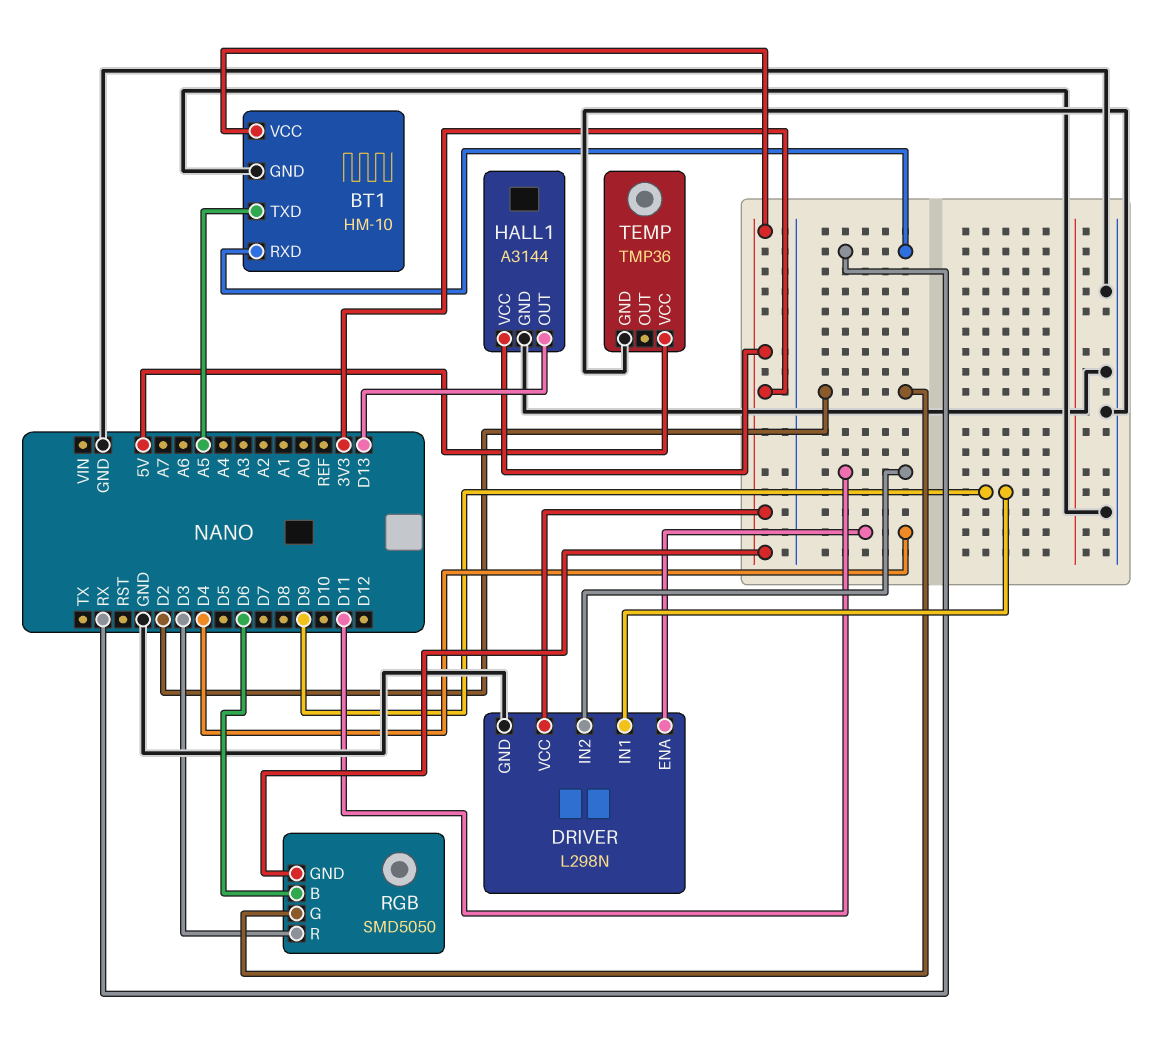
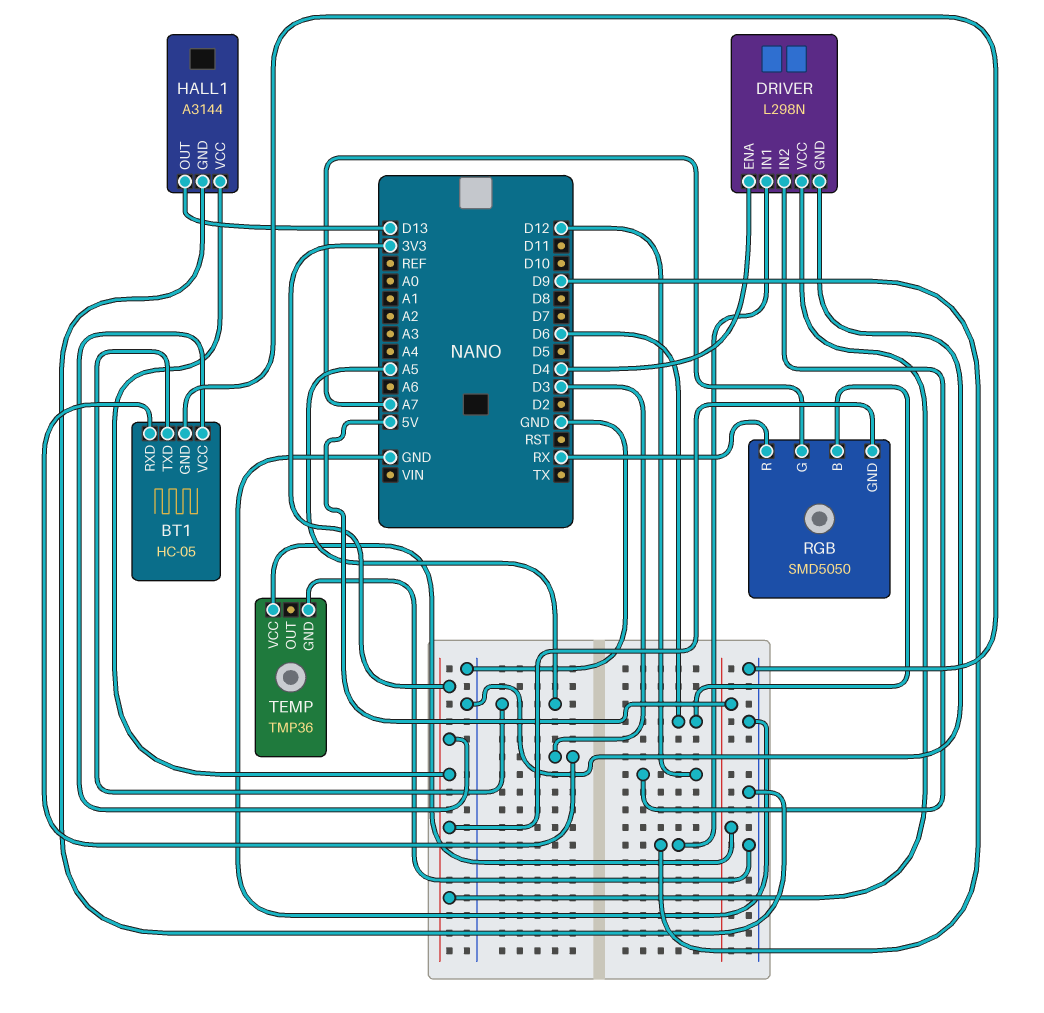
BT1: HM-10 -> HC-05
BT1 pin RXD: RX -> D3
DRIVER pin IN2: D11 -> D12
RGB pin G: D2 -> A7
RGB pin R: D3 -> RX

